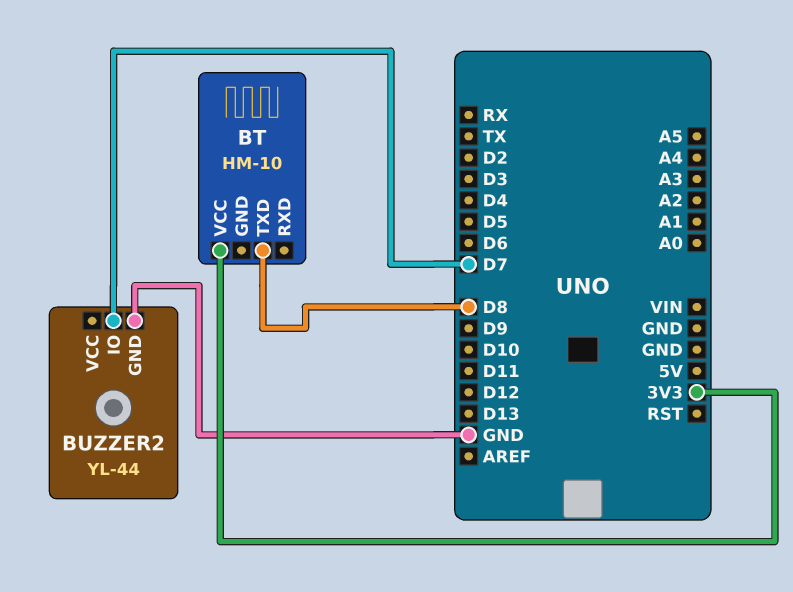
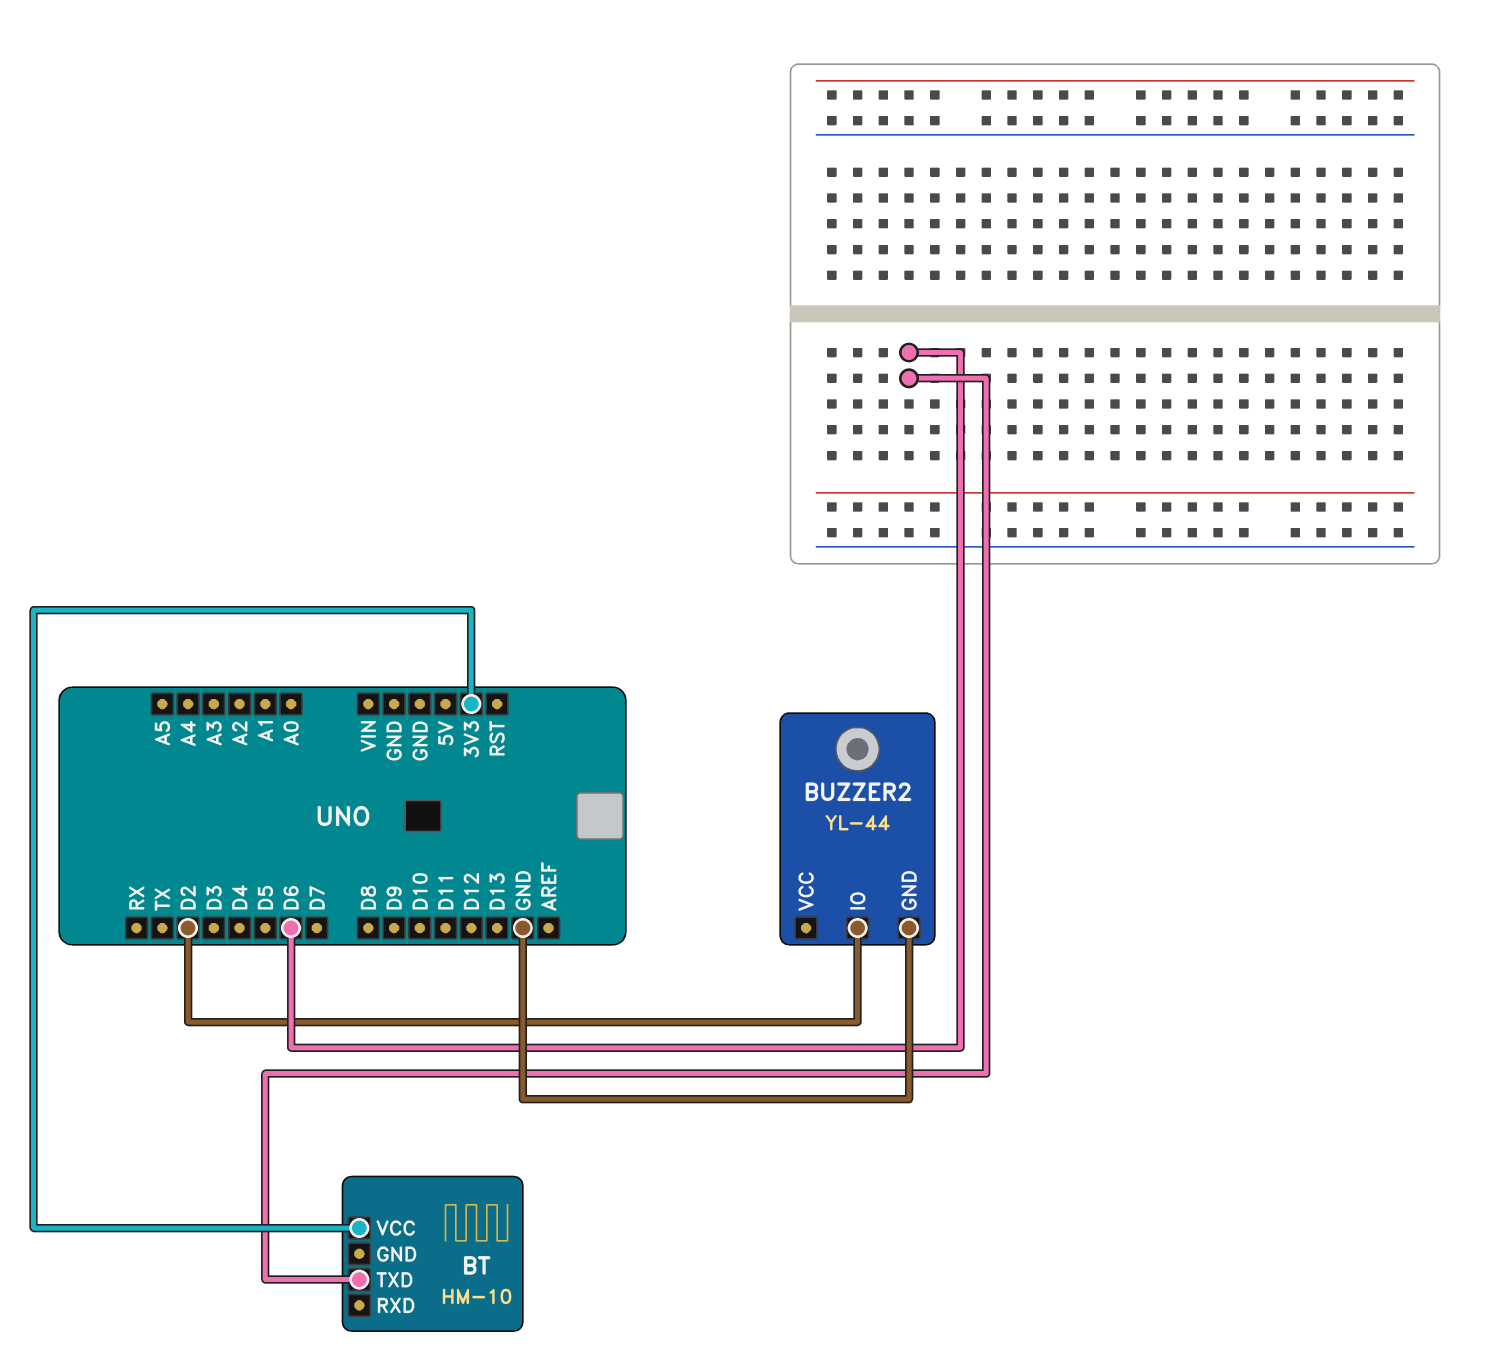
BT pin TXD: D8 -> D6
BUZZER2 pin IO: D7 -> D2

